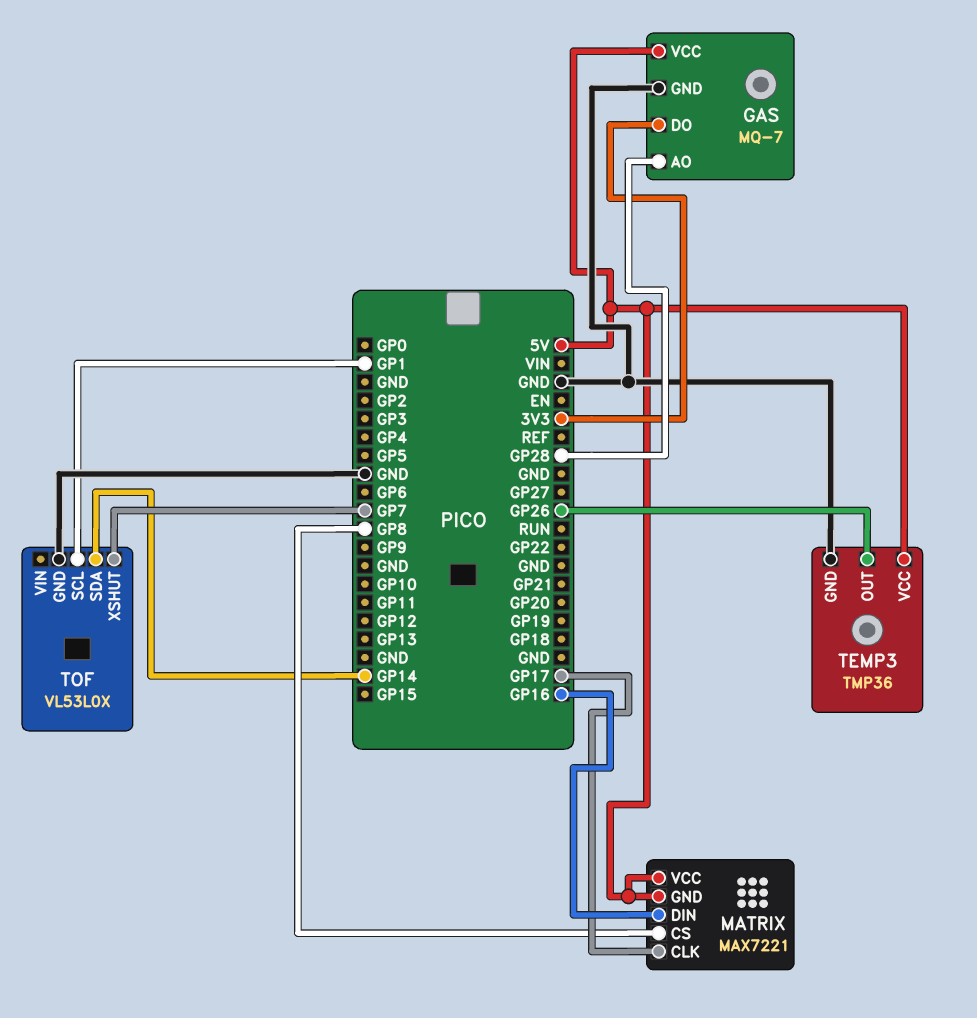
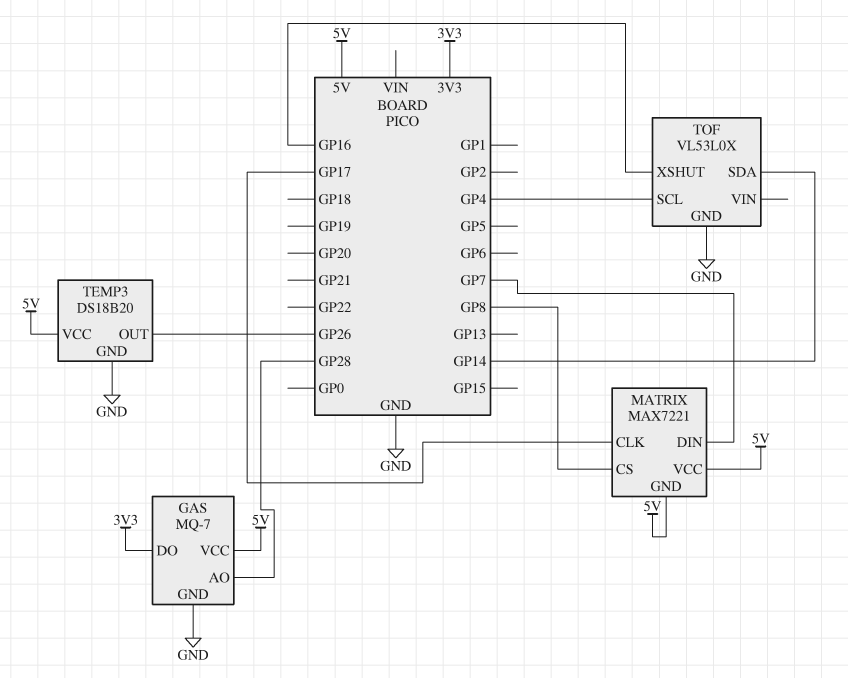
MATRIX pin DIN: GP16 -> GP7
TEMP3: TMP36 -> DS18B20
TOF pin SCL: GP1 -> GP4
TOF pin XSHUT: GP7 -> GP16

